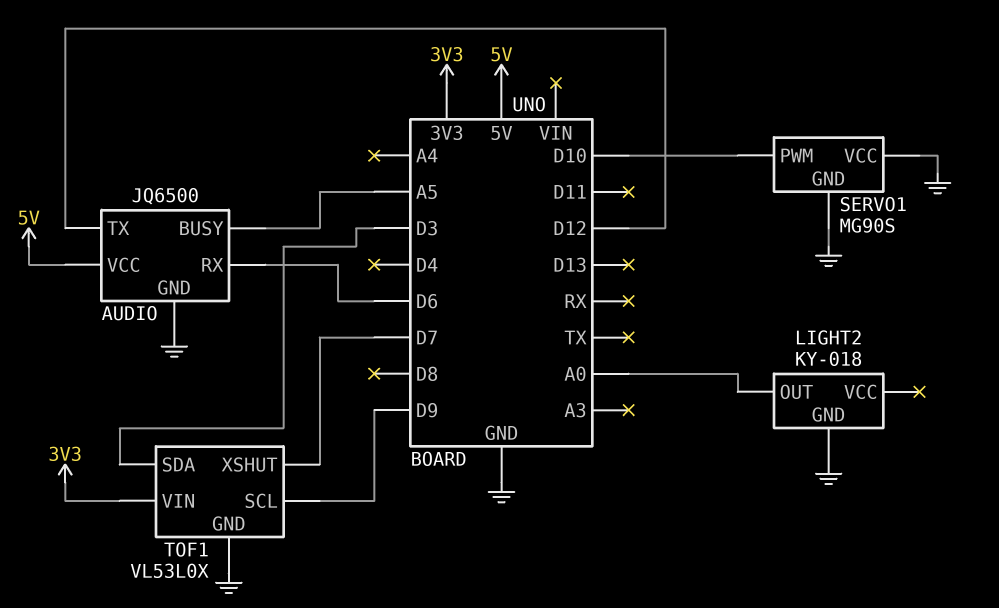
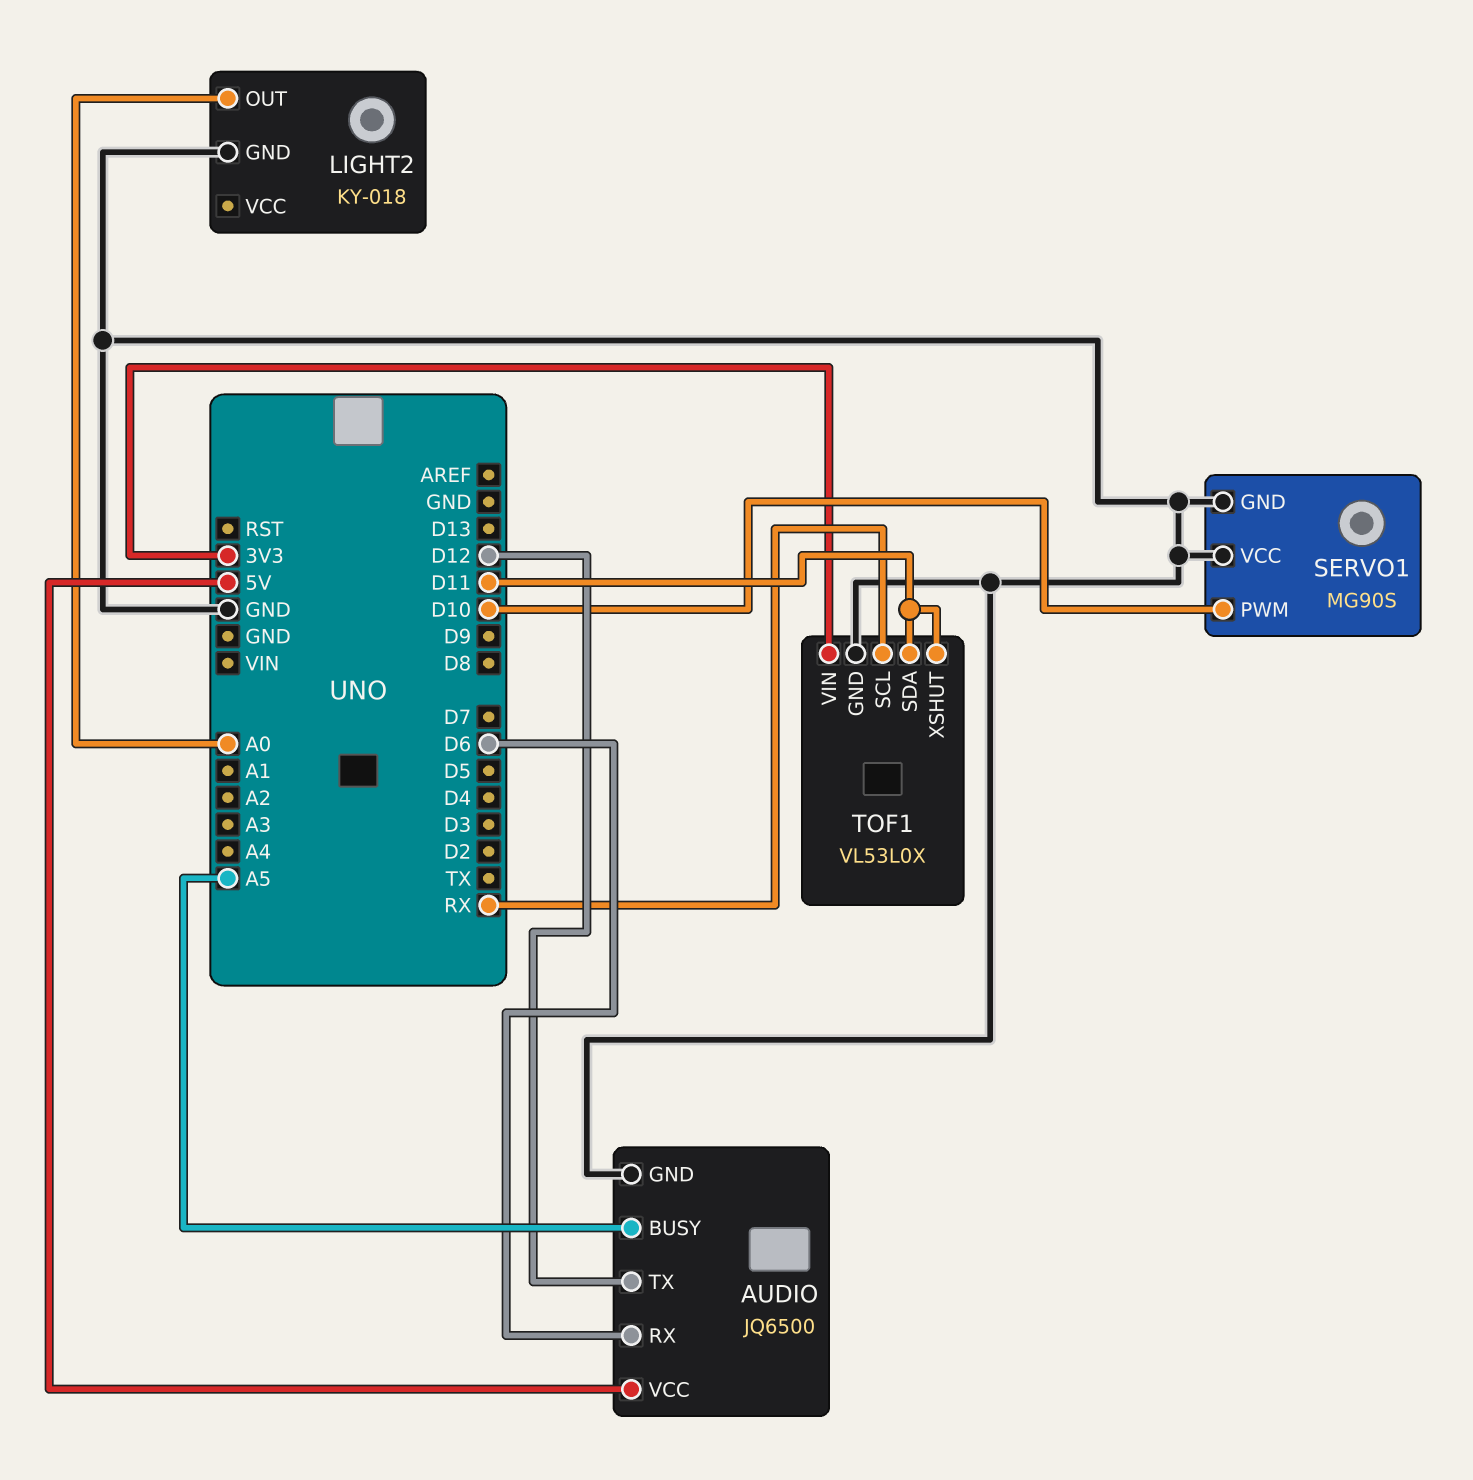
TOF1 pin SCL: D9 -> RX
TOF1 pin SDA: D3 -> D11
TOF1 pin XSHUT: D7 -> D11

